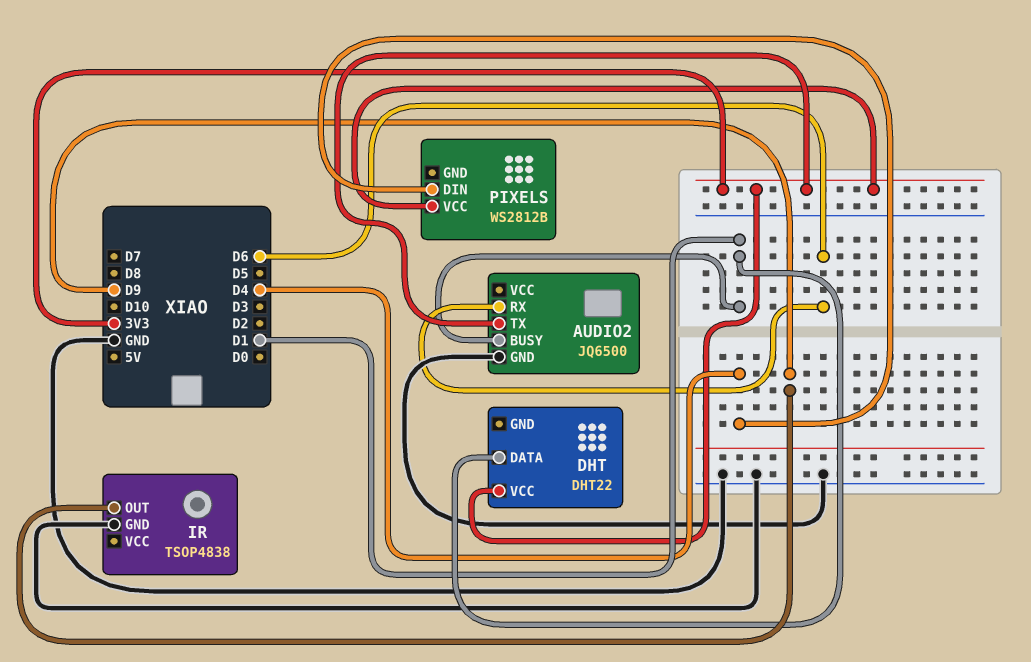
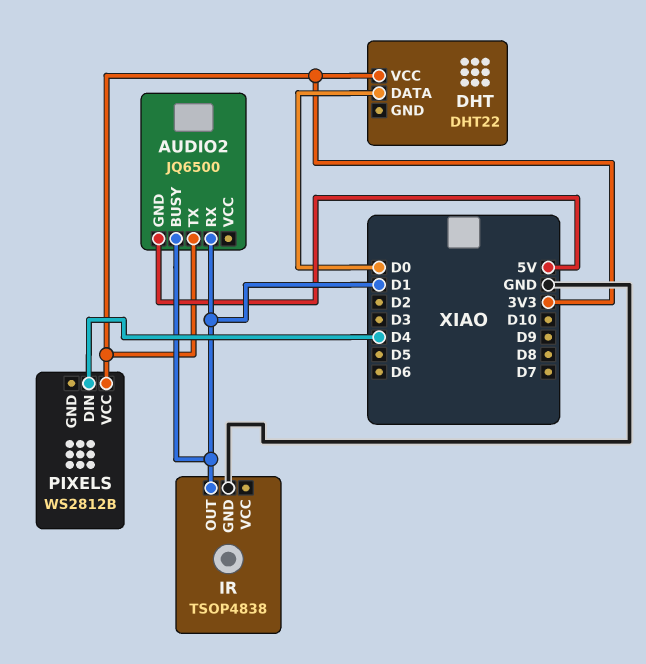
AUDIO2 pin GND: GND -> 5V
AUDIO2 pin RX: D6 -> D1
DHT pin DATA: D1 -> D0
IR pin OUT: D9 -> D1

